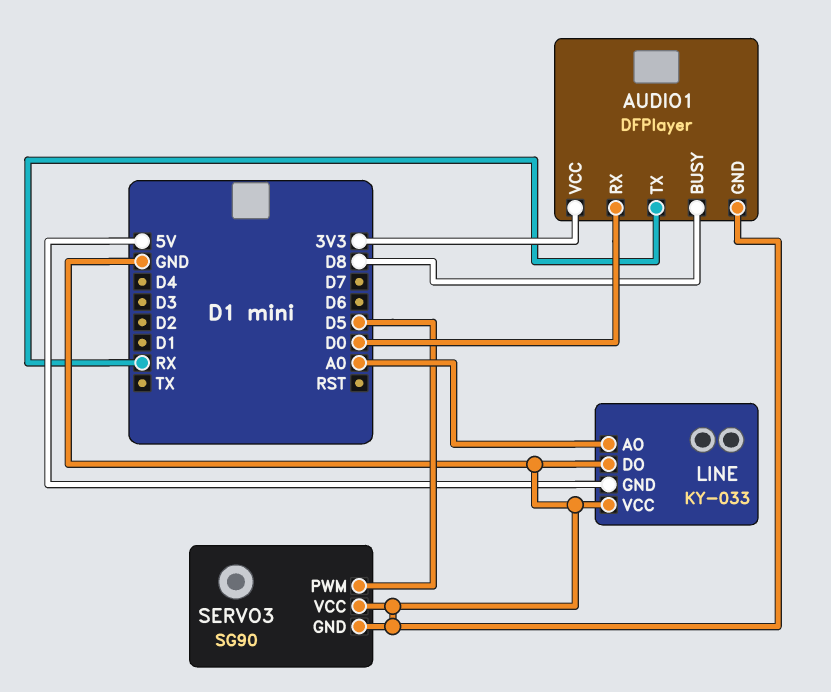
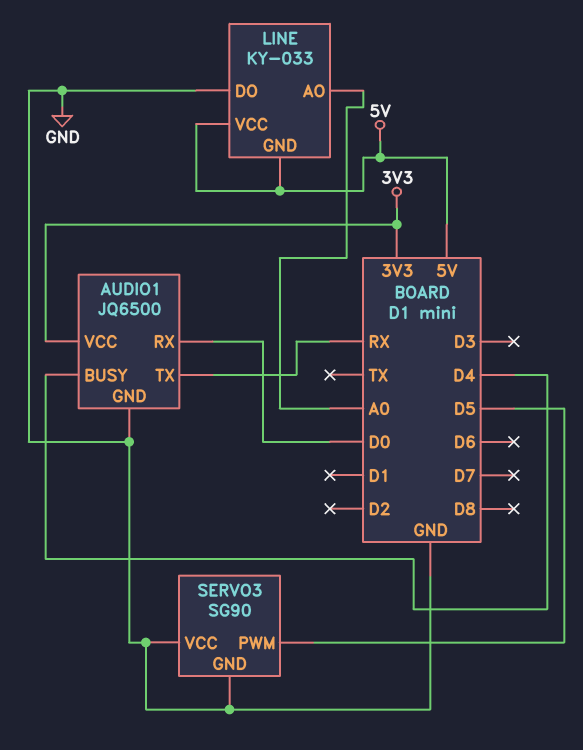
AUDIO1: DFPlayer -> JQ6500
AUDIO1 pin BUSY: D8 -> D4
LINE pin VCC: GND -> 5V

